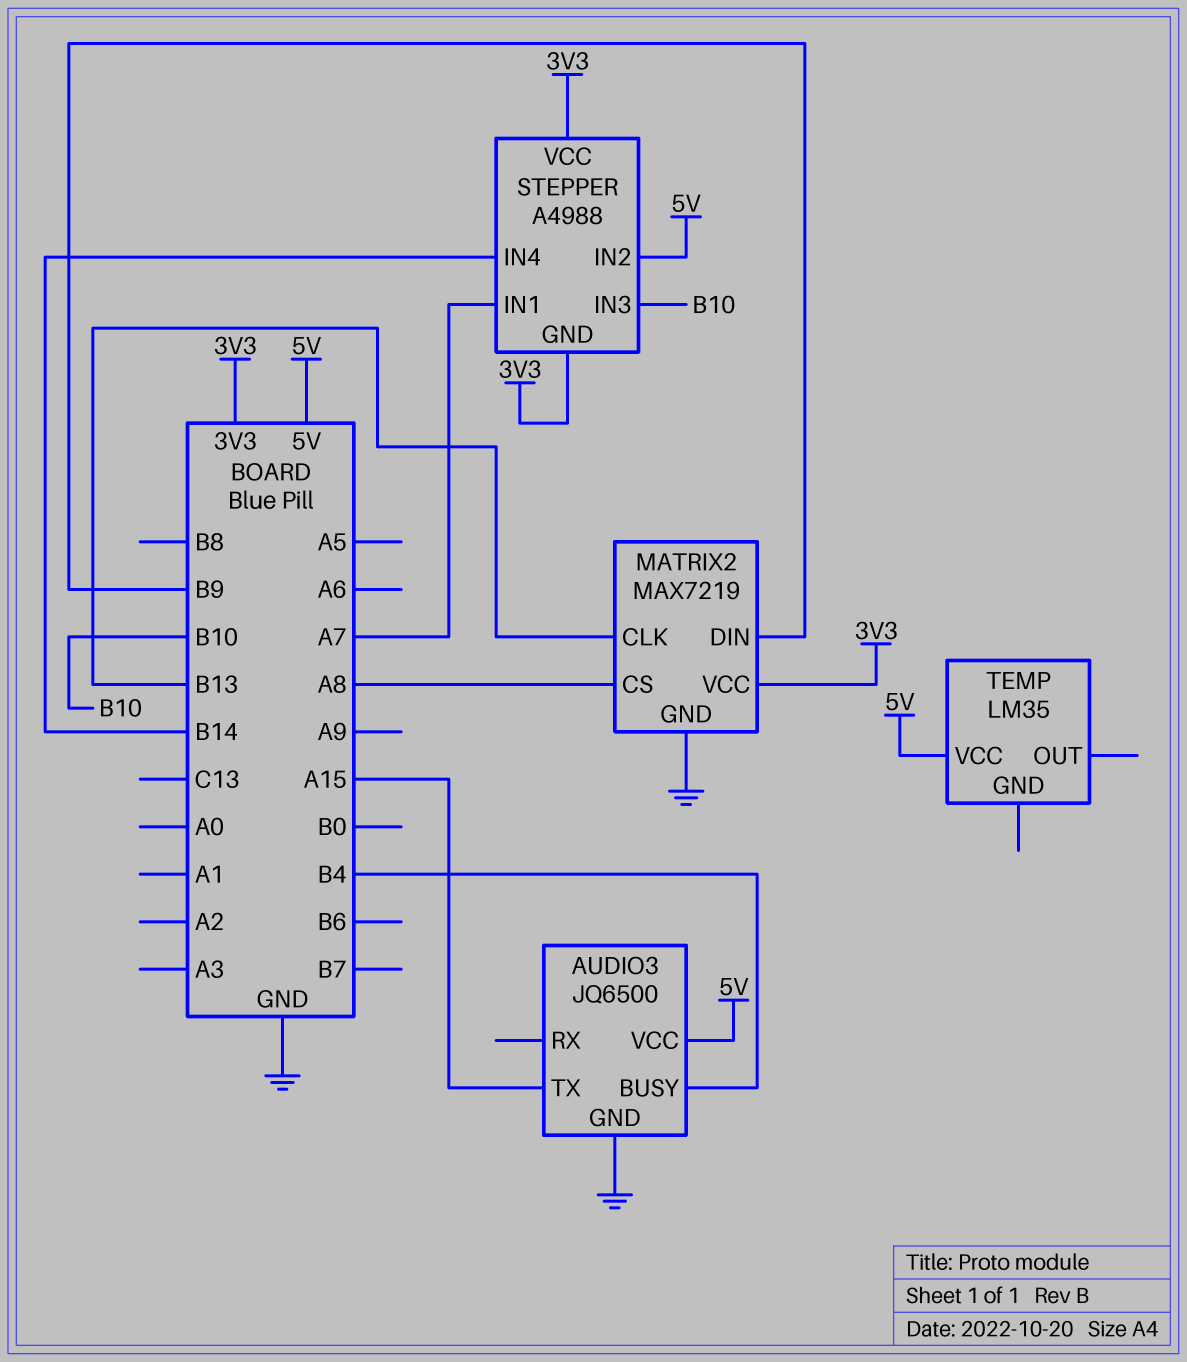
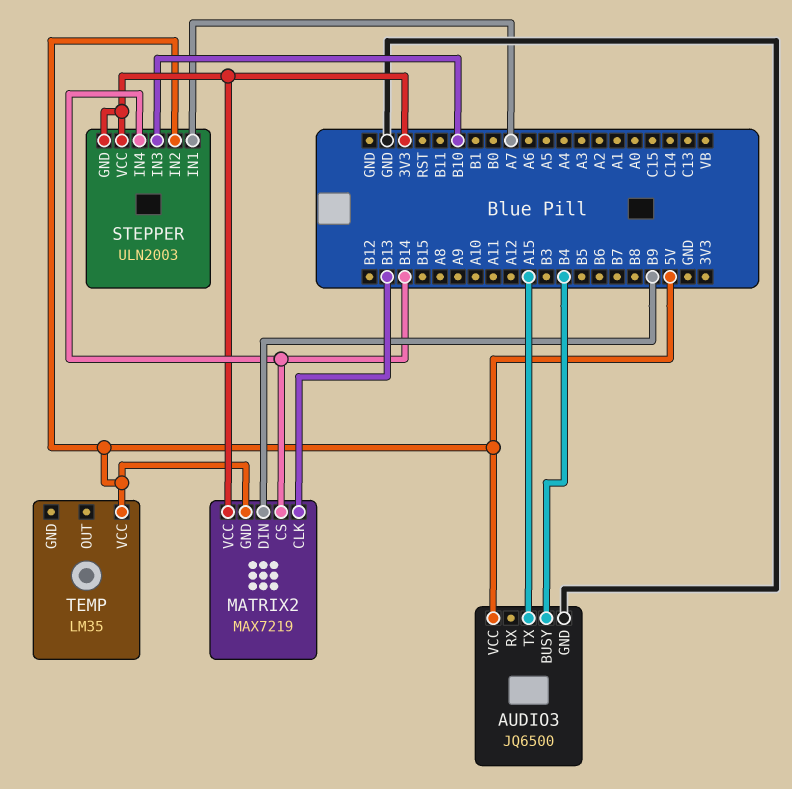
MATRIX2 pin CS: A8 -> B14
MATRIX2 pin GND: GND -> 5V
STEPPER: A4988 -> ULN2003

